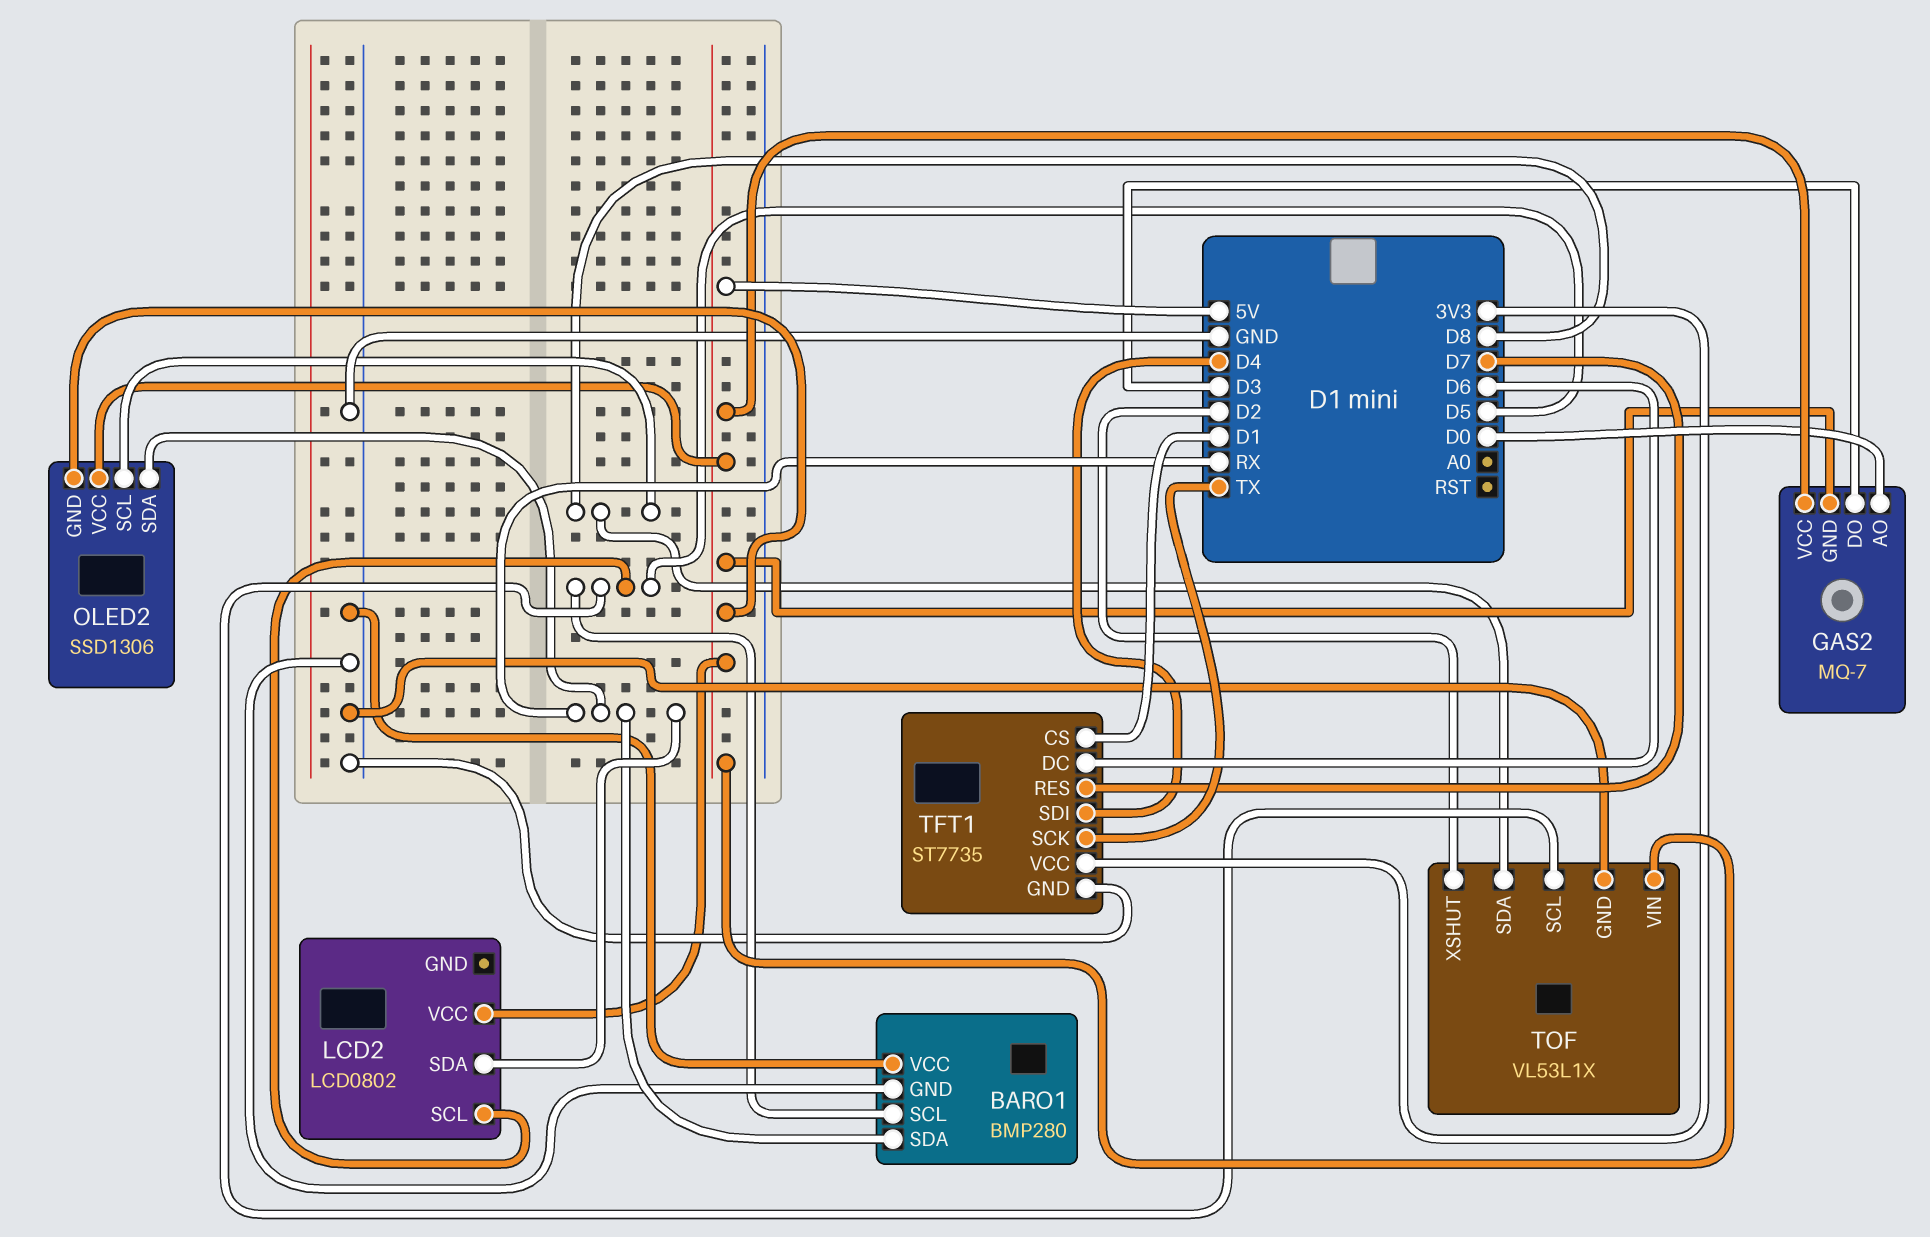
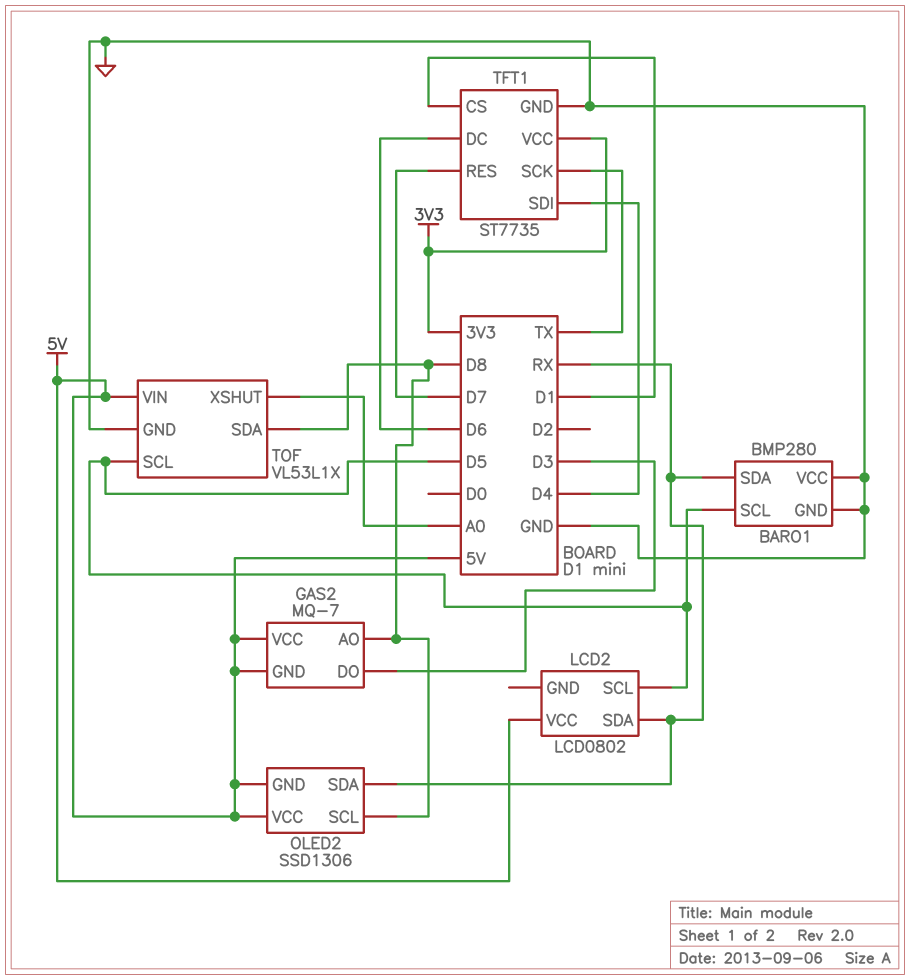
GAS2 pin AO: D0 -> D8
TOF pin XSHUT: D2 -> A0

